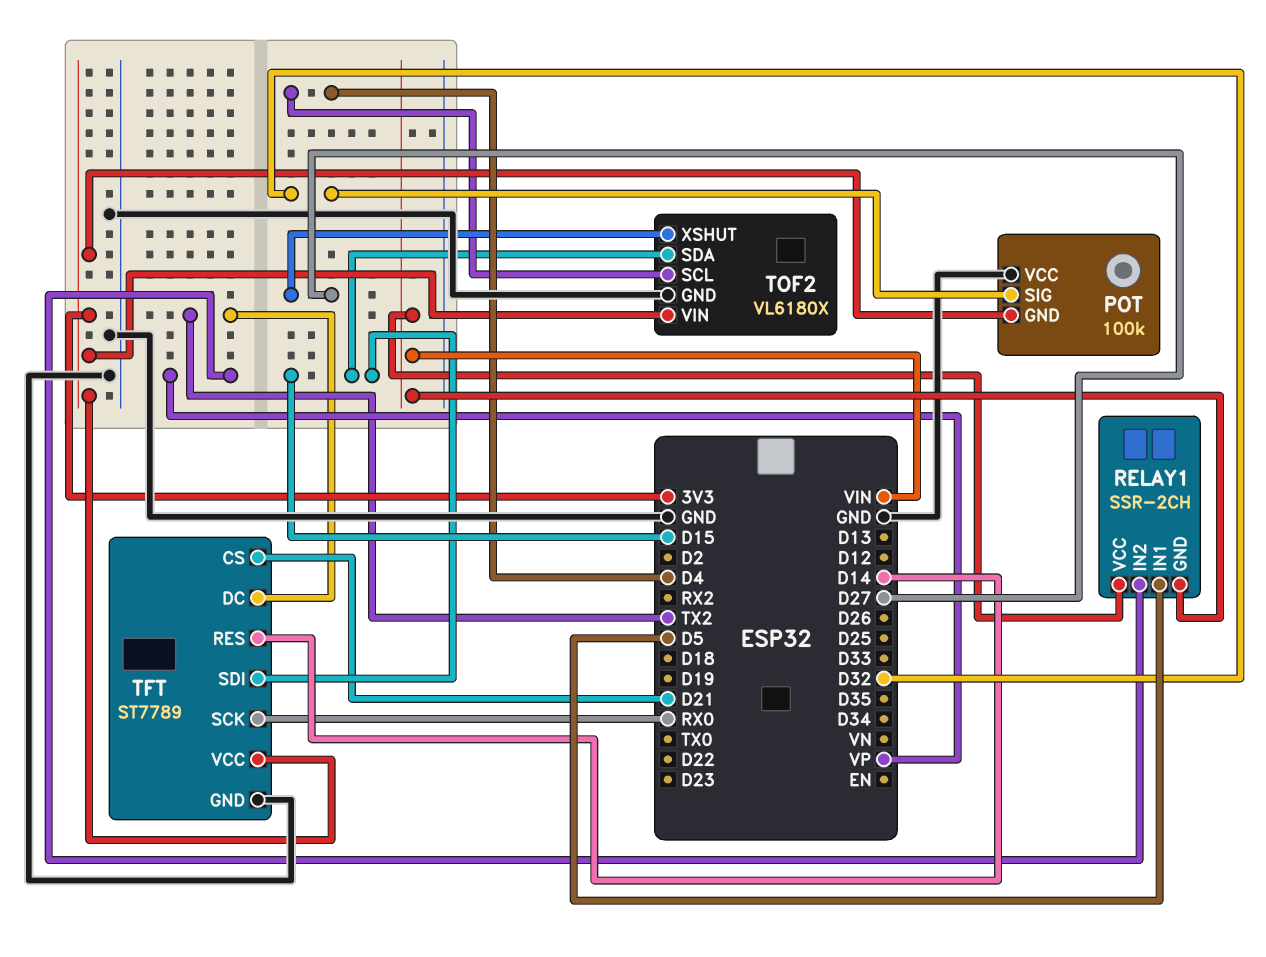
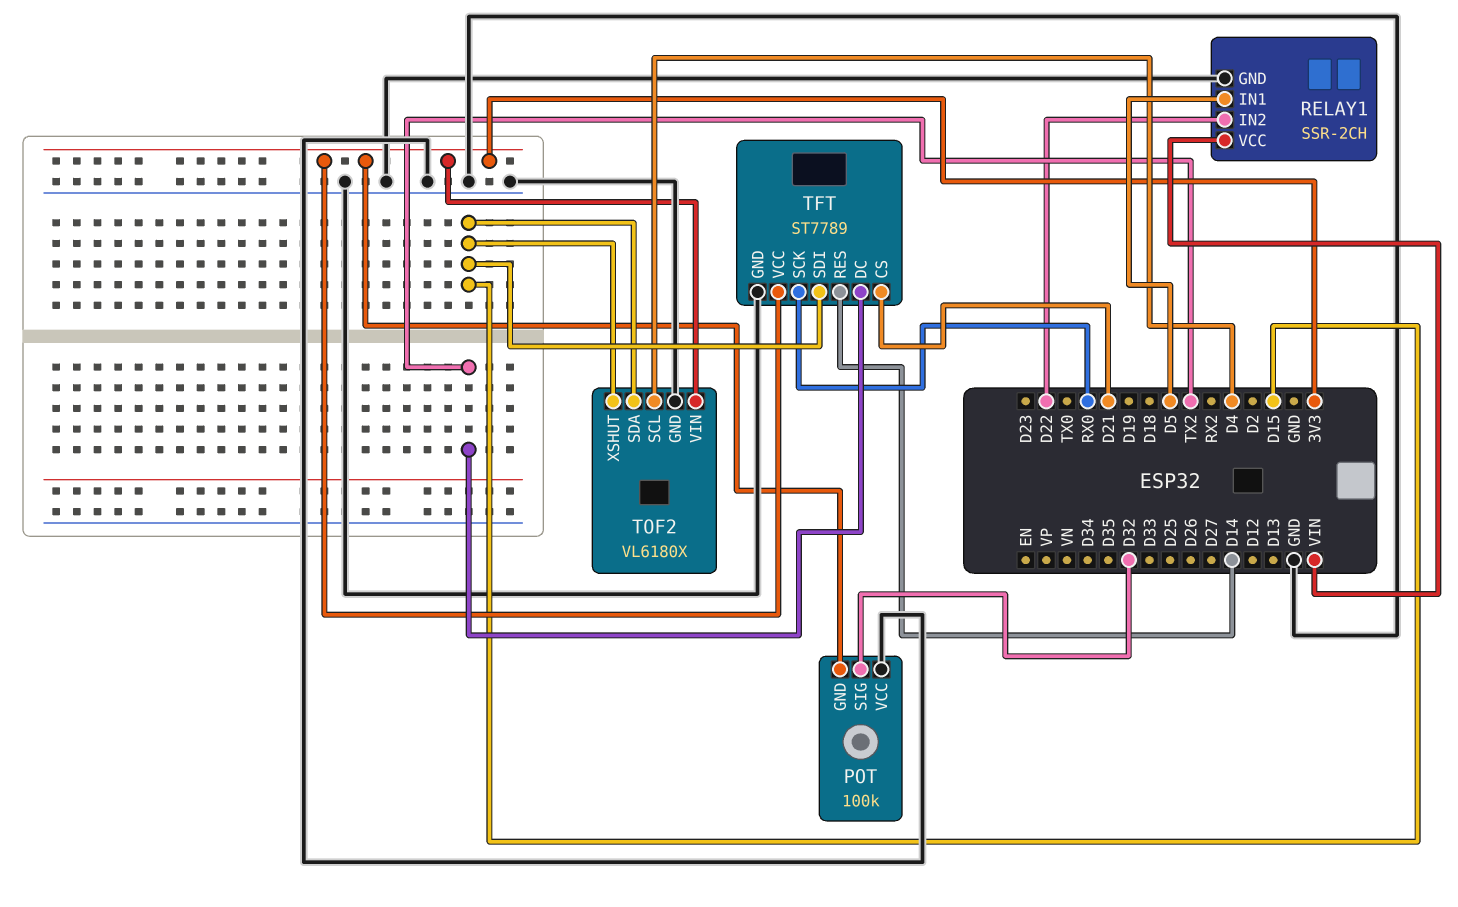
RELAY1 pin GND: VIN -> GND
RELAY1 pin IN2: VP -> D22
TOF2 pin XSHUT: D27 -> D15

